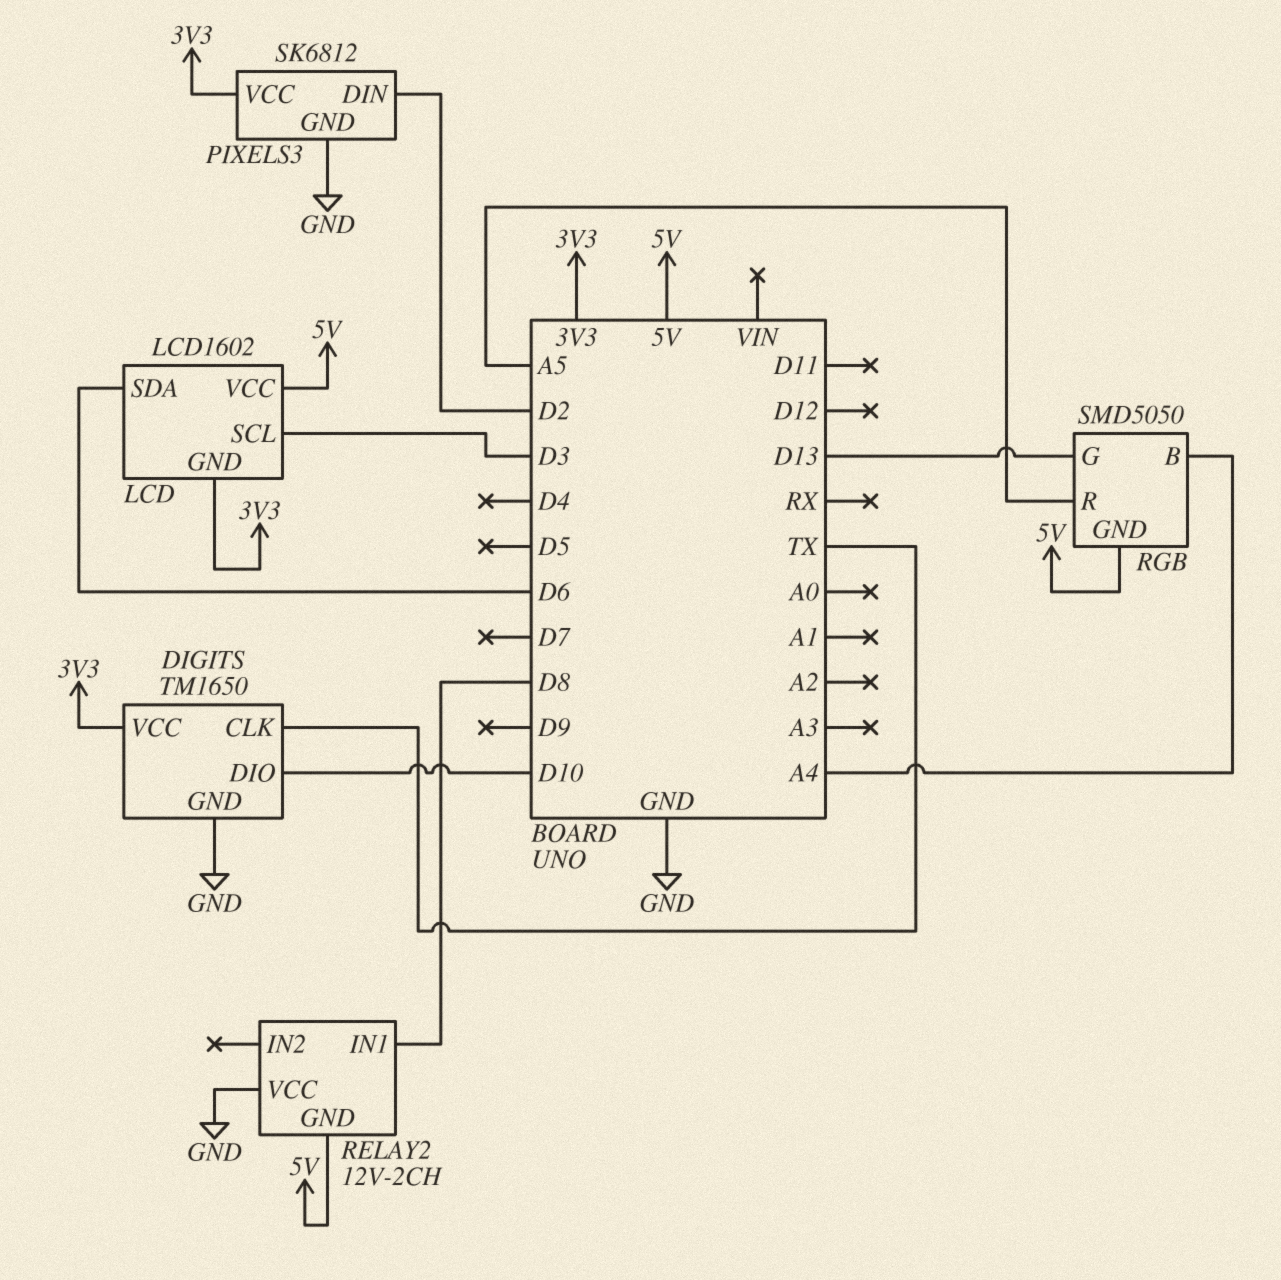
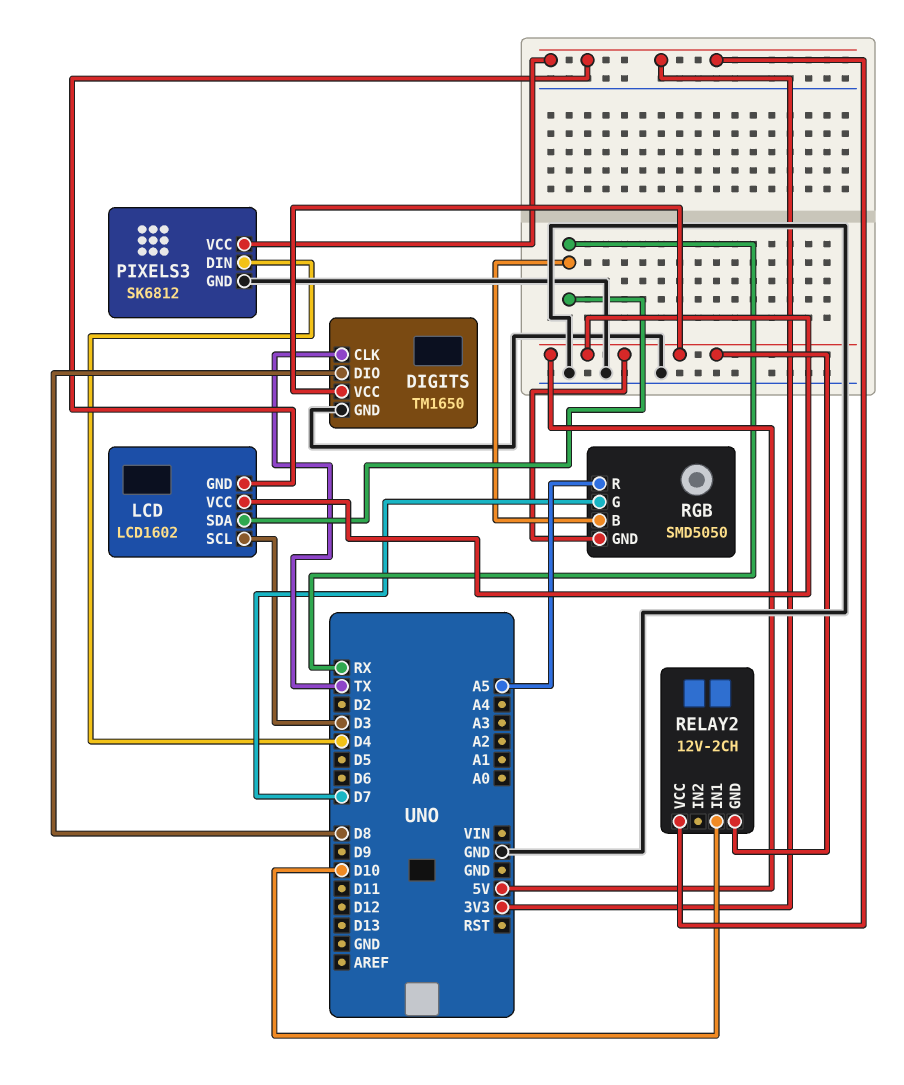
DIGITS pin DIO: D10 -> D8
DIGITS pin VCC: 3V3 -> 5V
LCD pin SDA: D6 -> RX
PIXELS3 pin DIN: D2 -> D4
RELAY2 pin IN1: D8 -> D10
RELAY2 pin VCC: GND -> 3V3
RGB pin B: A4 -> RX
RGB pin G: D13 -> D7

